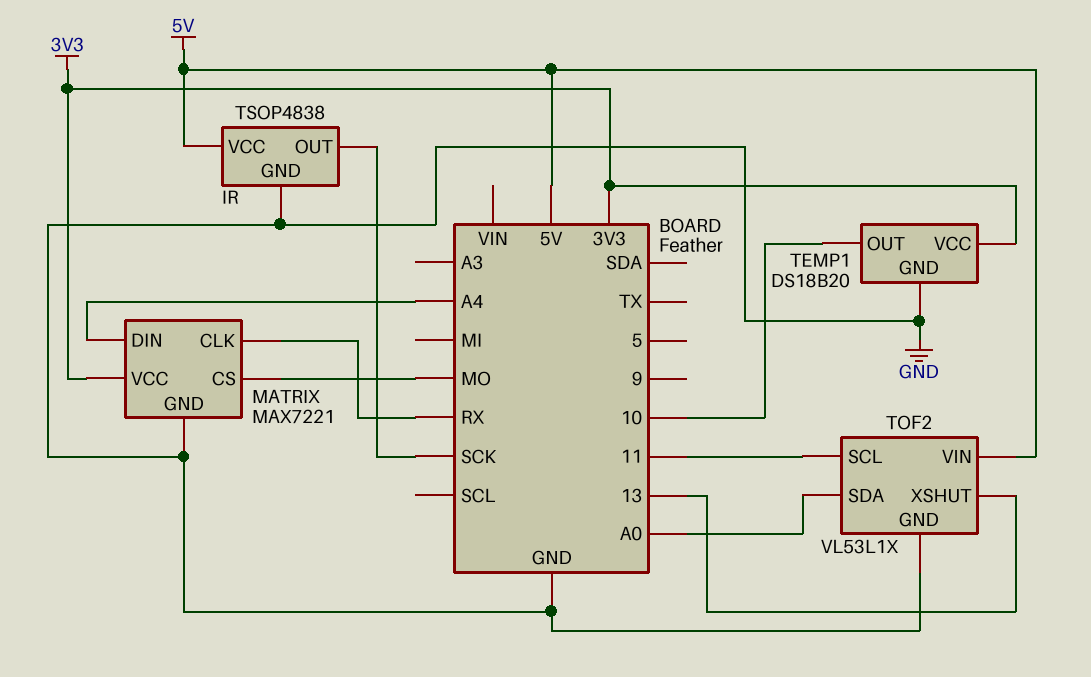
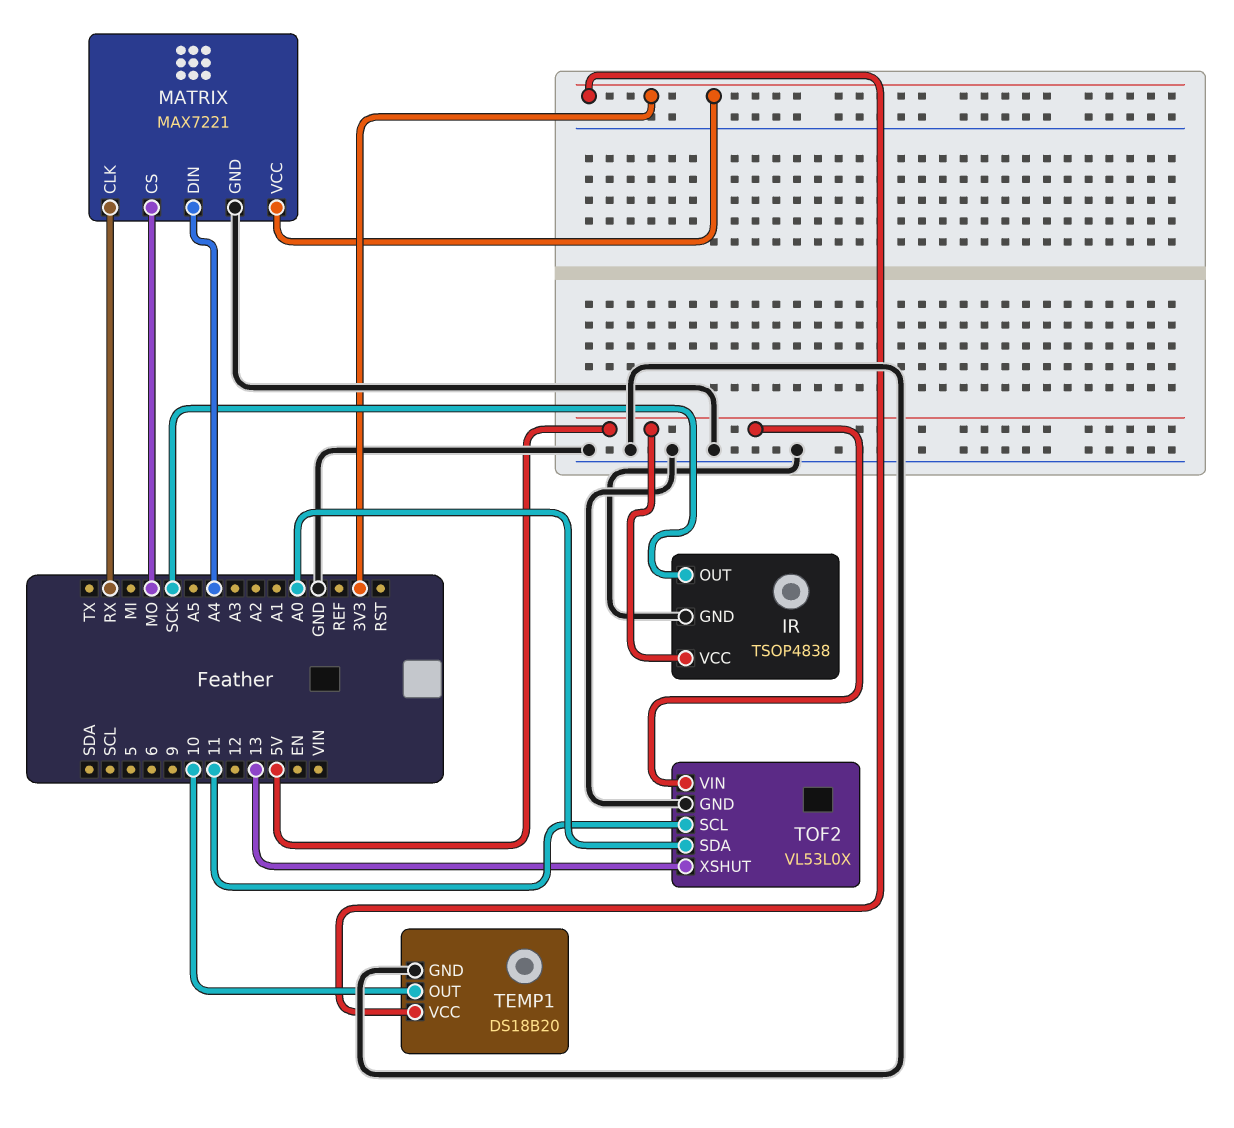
TOF2: VL53L1X -> VL53L0X

